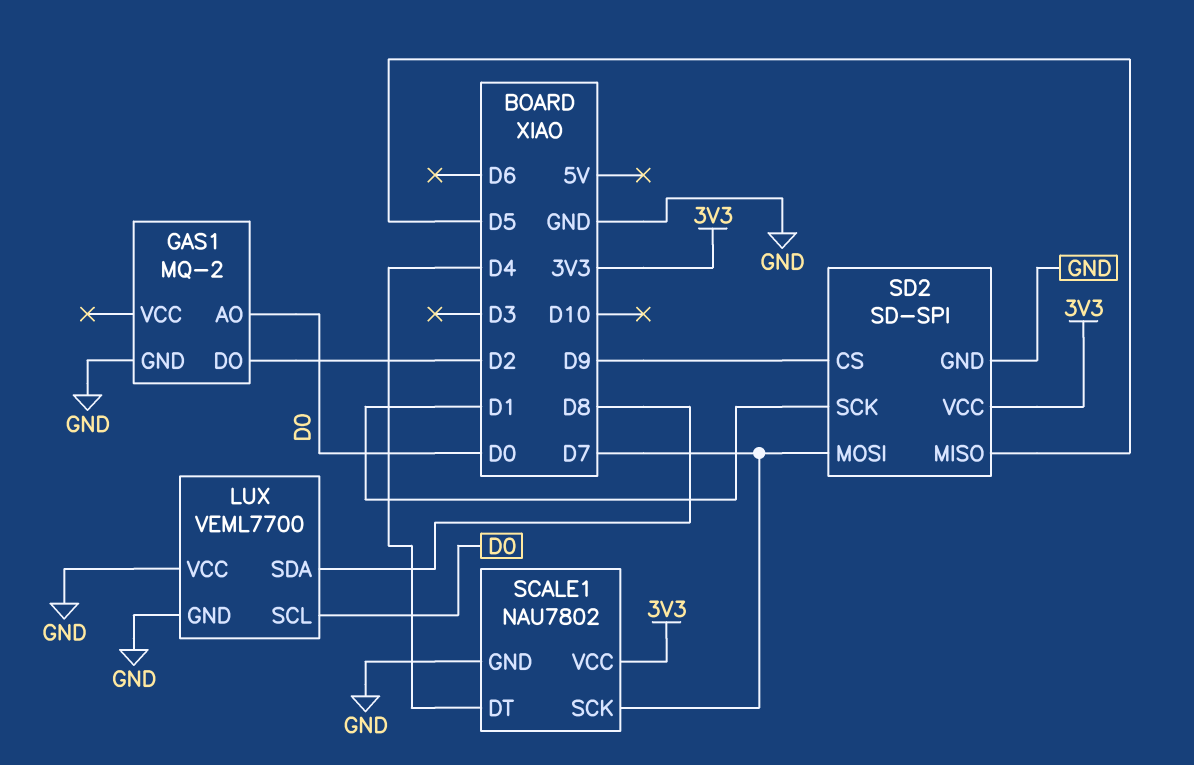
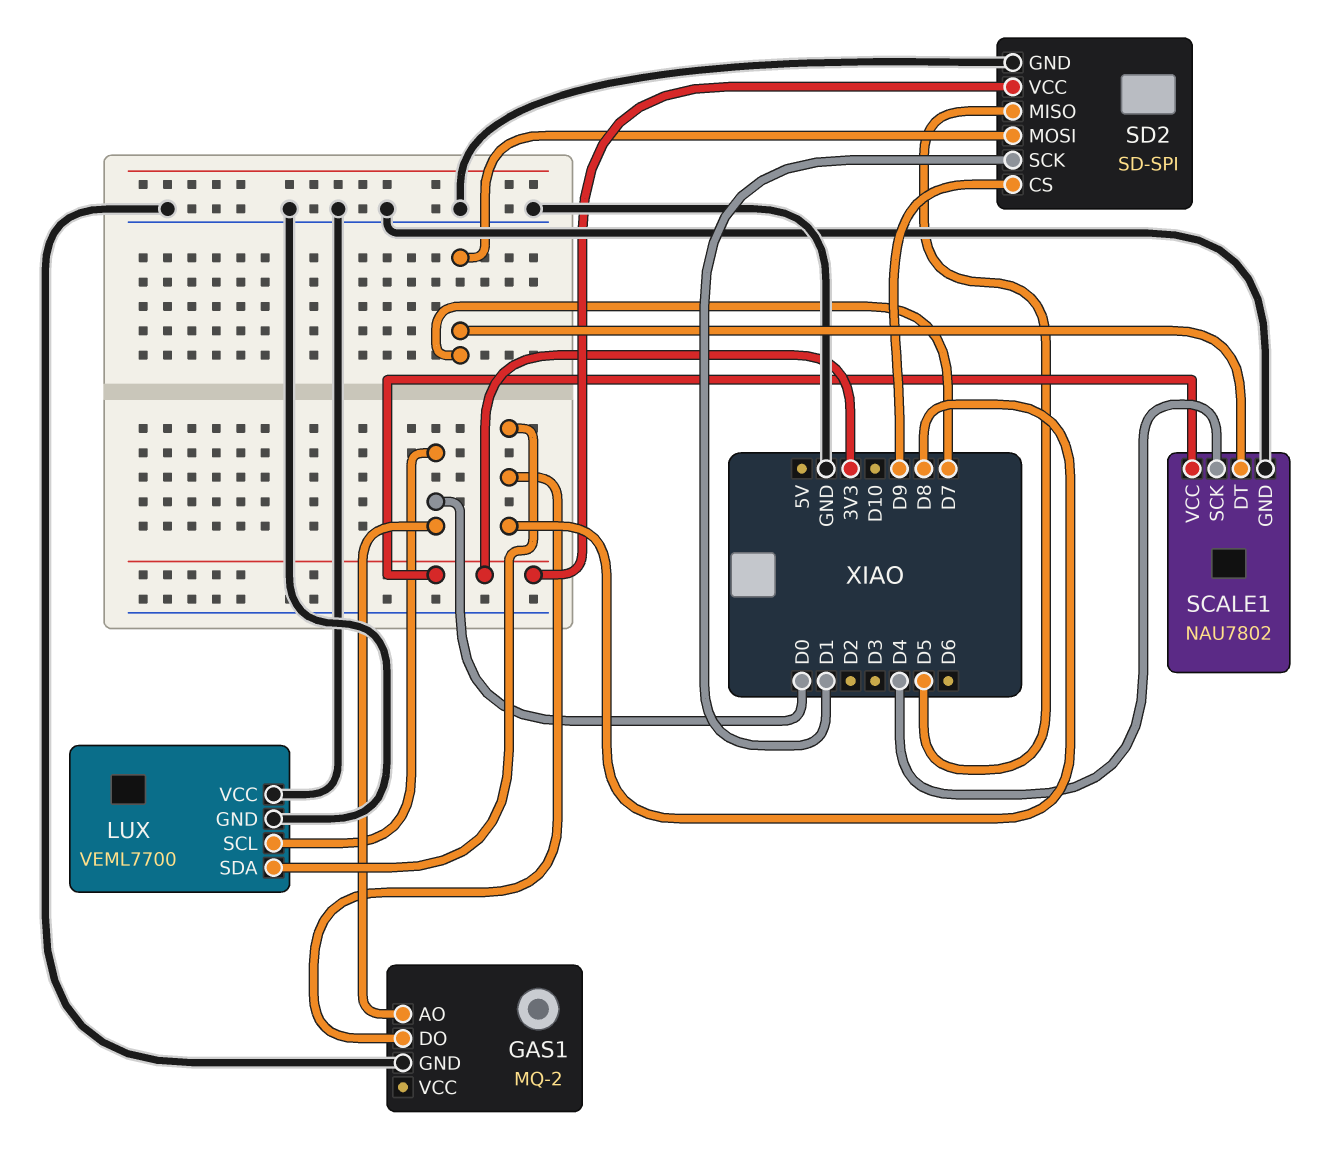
GAS1 pin DO: D2 -> D8
SCALE1 pin DT: D4 -> D7
SCALE1 pin SCK: D7 -> D4

